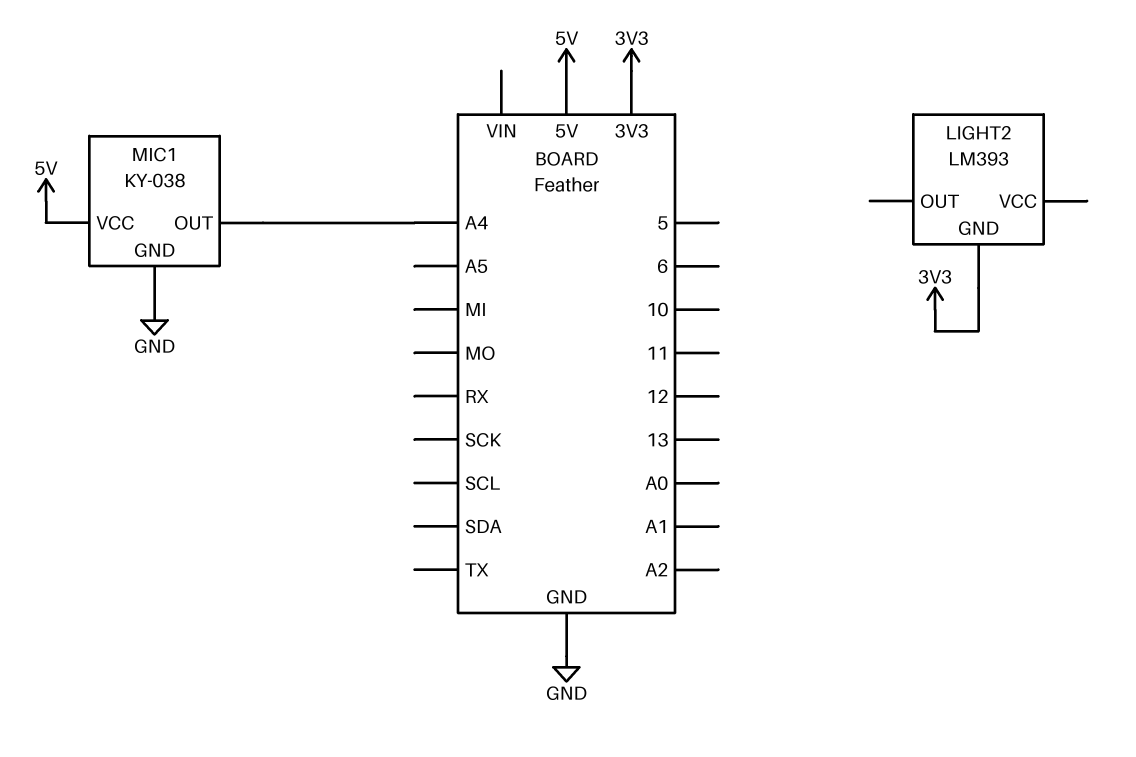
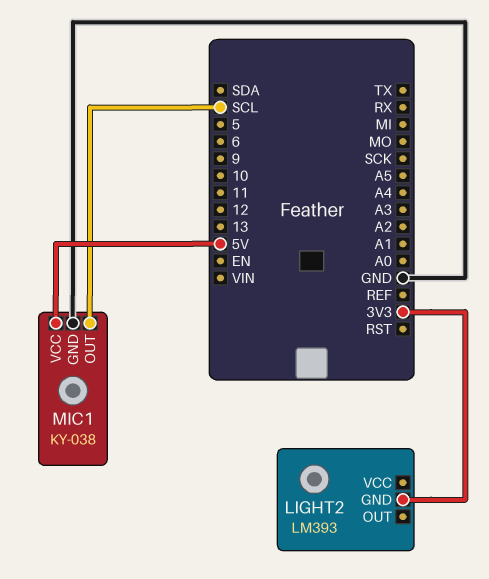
MIC1 pin OUT: A4 -> SCL

